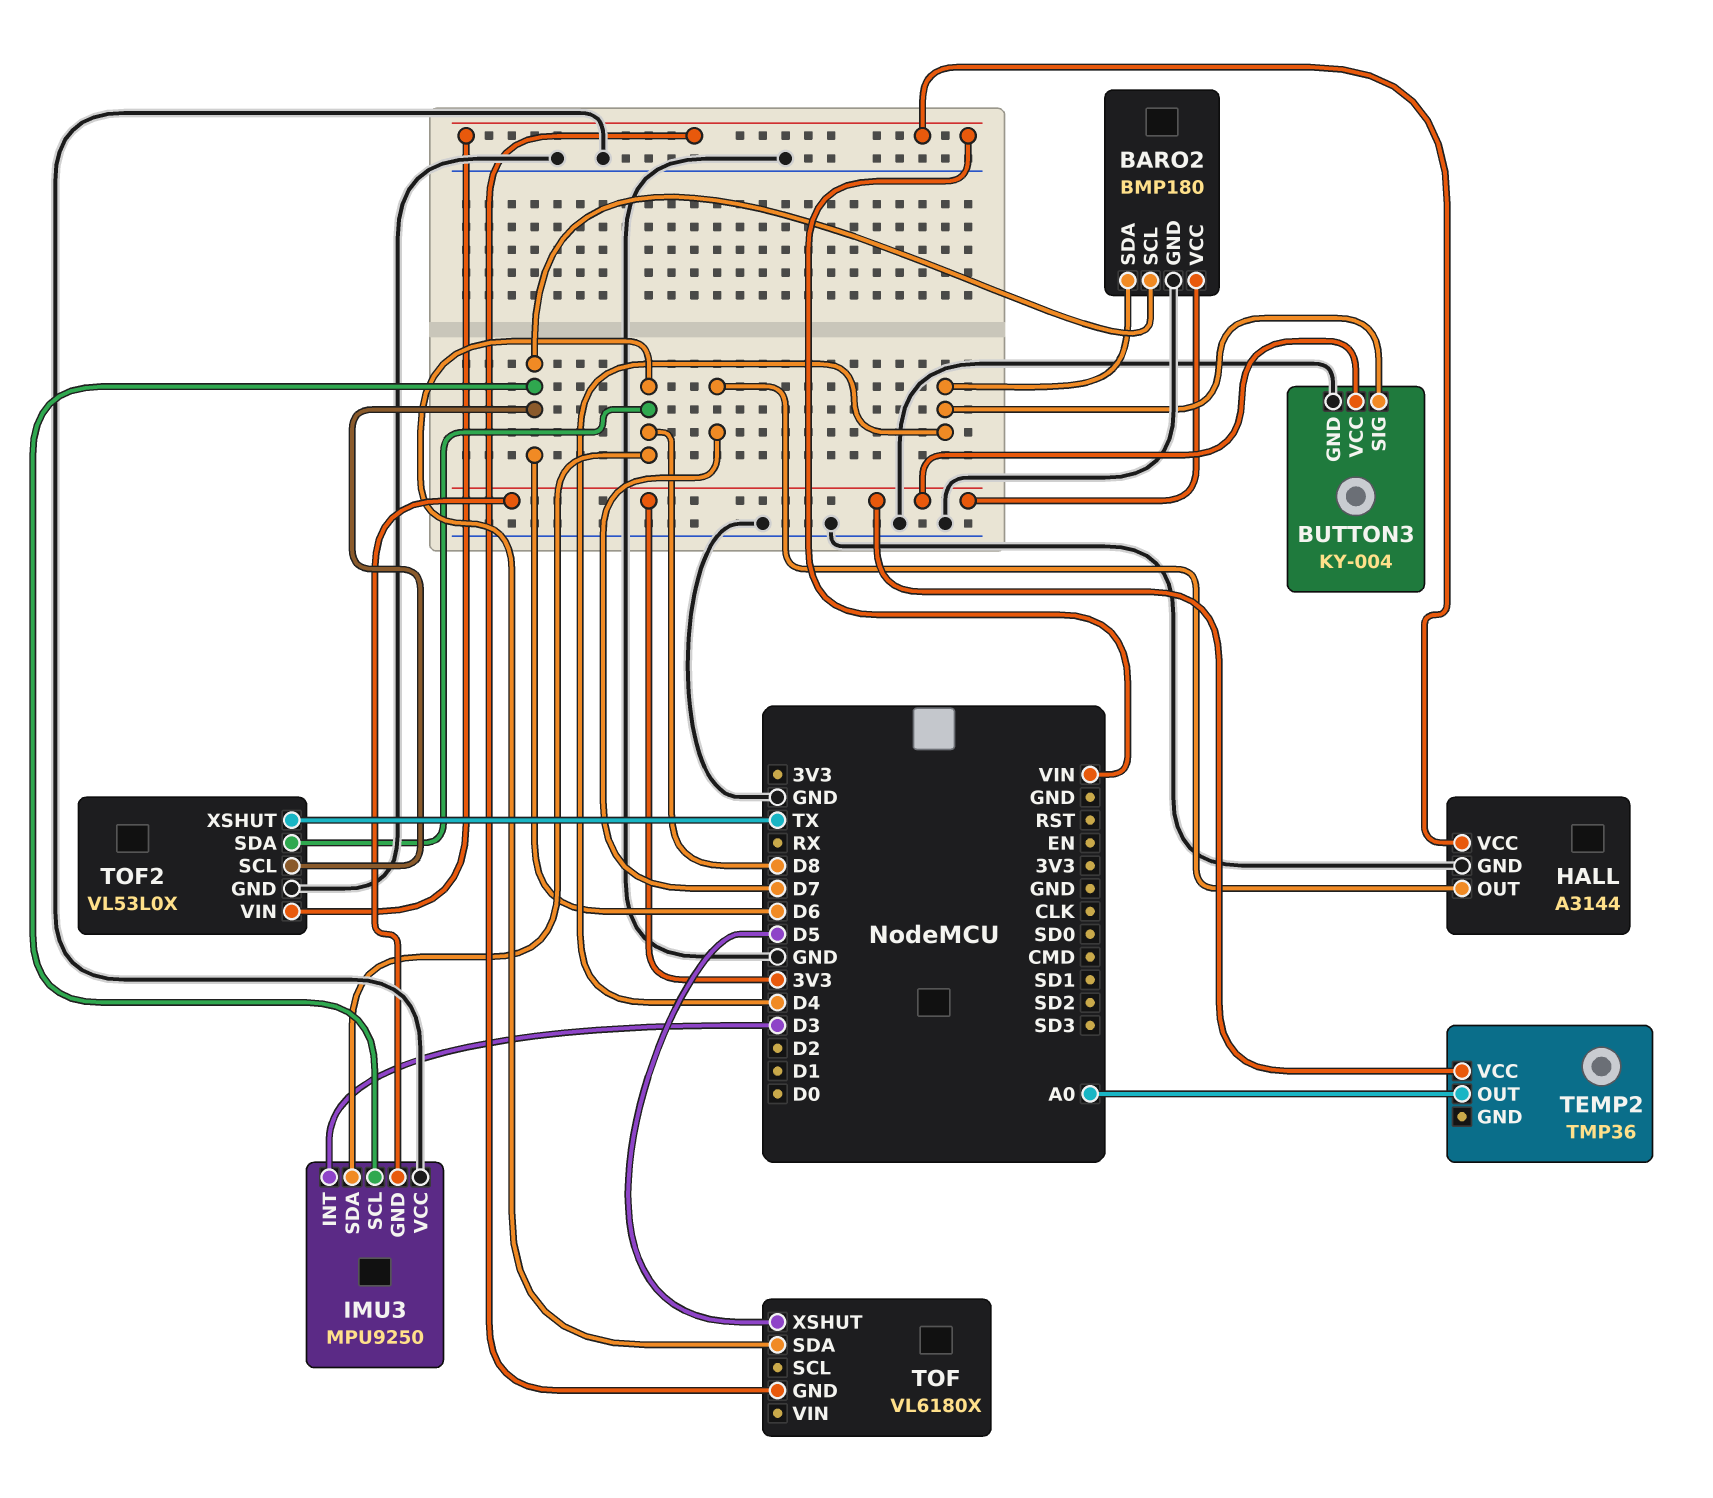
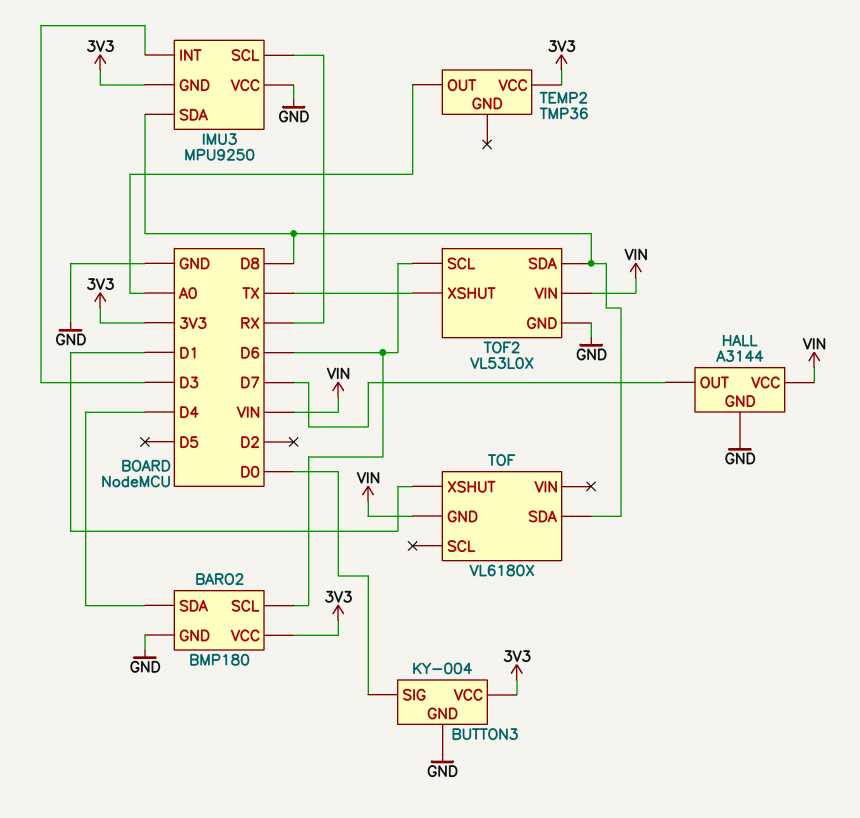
BUTTON3 pin SIG: D4 -> D0
IMU3 pin SCL: D6 -> RX
TOF pin XSHUT: D5 -> D1

